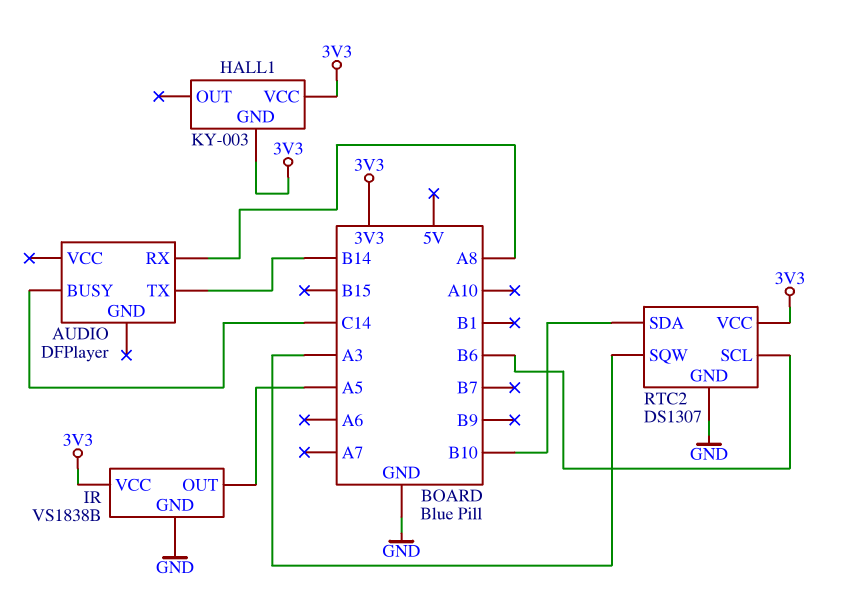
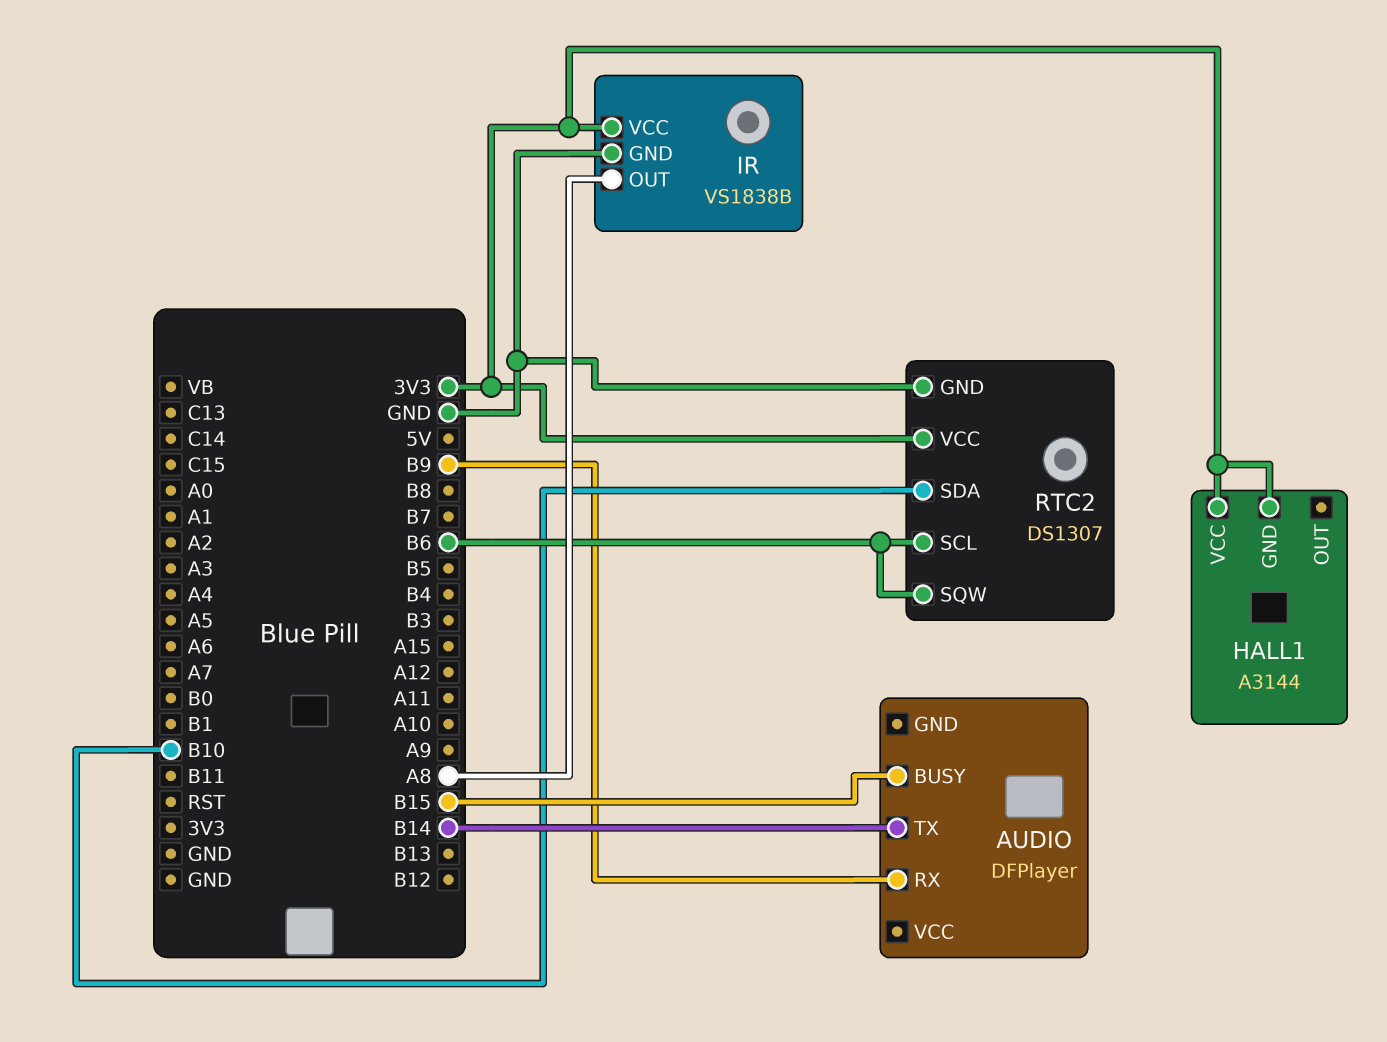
AUDIO pin BUSY: C14 -> B15
AUDIO pin RX: A8 -> B9
HALL1: KY-003 -> A3144
IR pin OUT: A5 -> A8
RTC2 pin SQW: A3 -> B6

